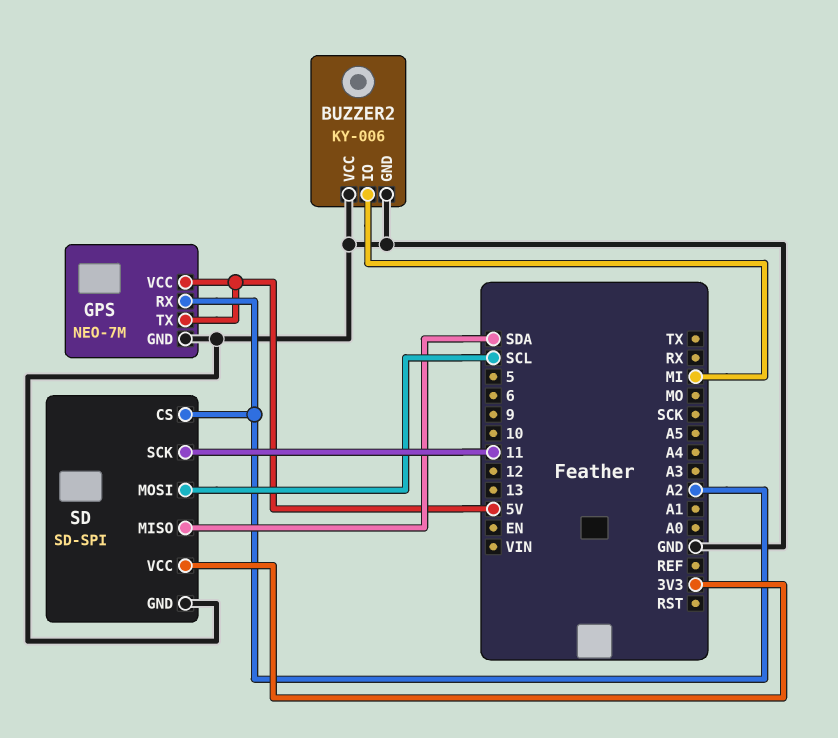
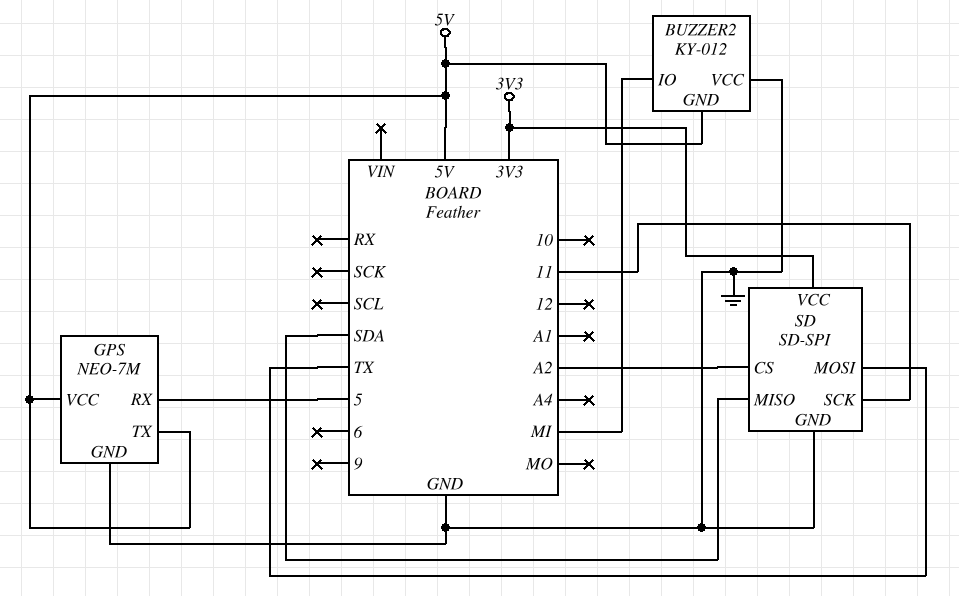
BUZZER2: KY-006 -> KY-012
BUZZER2 pin GND: GND -> 5V
GPS pin RX: A2 -> 5
SD pin MOSI: SCL -> TX

